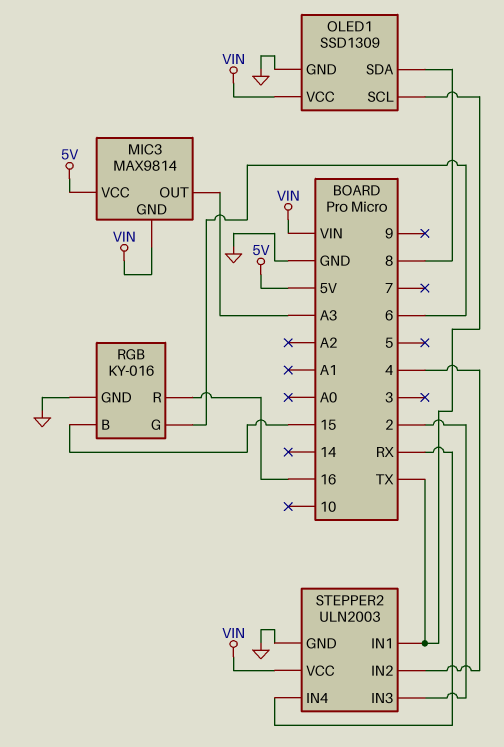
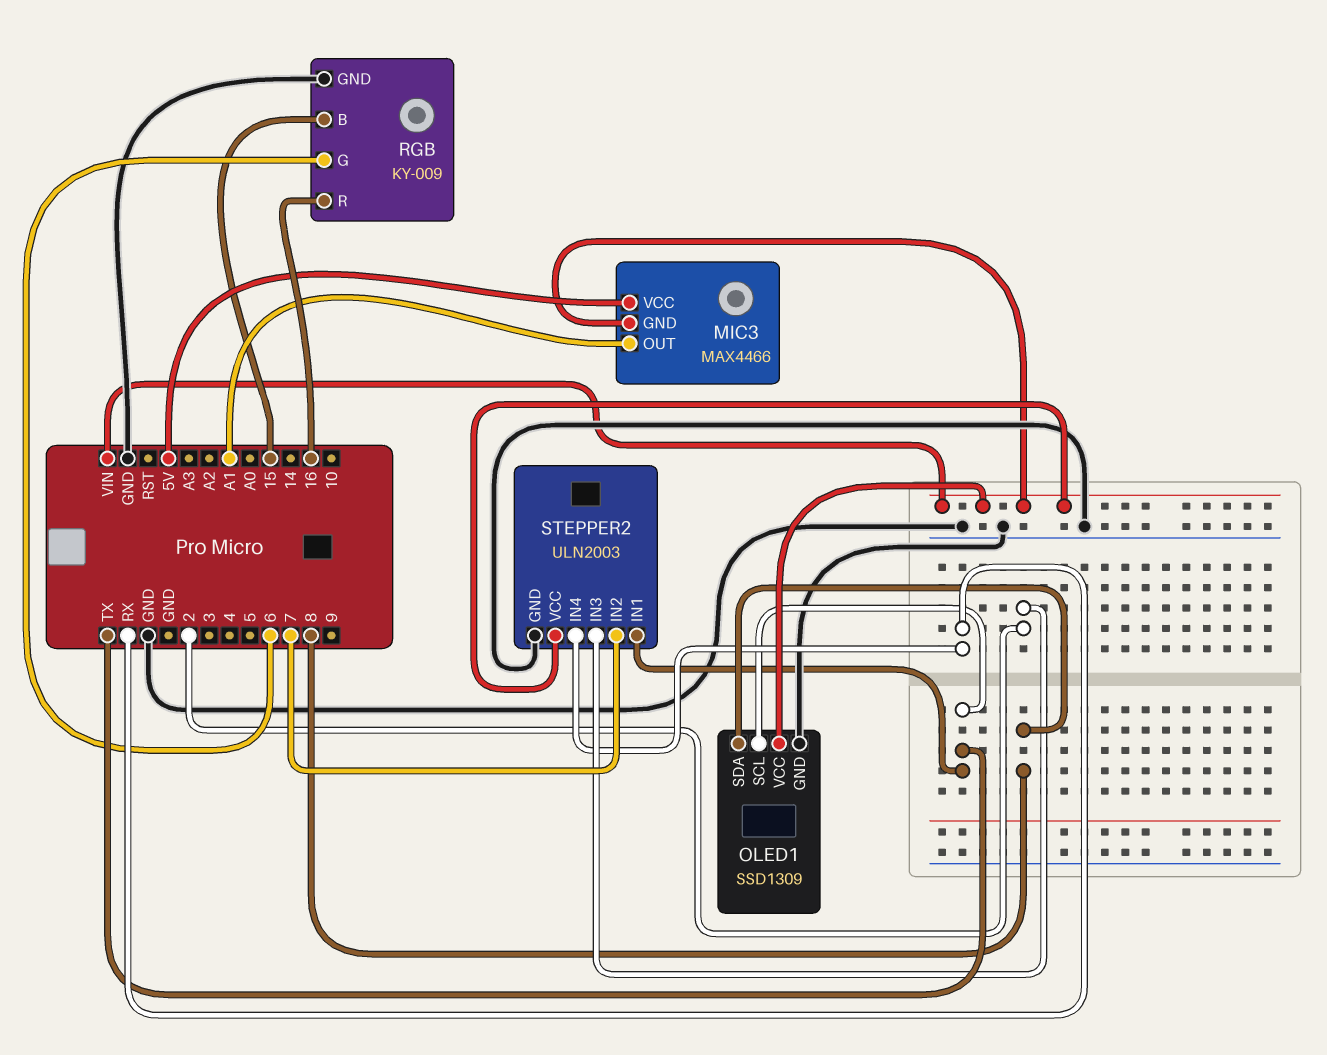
MIC3: MAX9814 -> MAX4466
MIC3 pin OUT: A3 -> A1
RGB: KY-016 -> KY-009
STEPPER2 pin IN2: 4 -> 7

